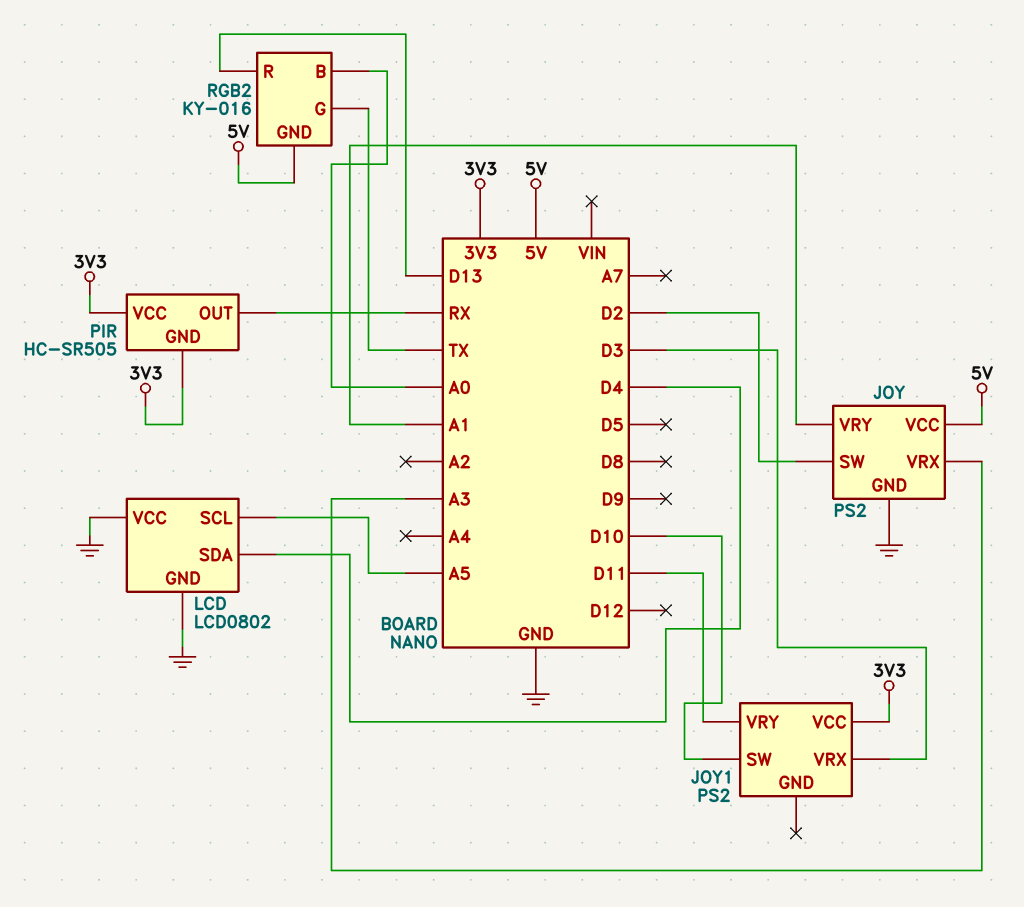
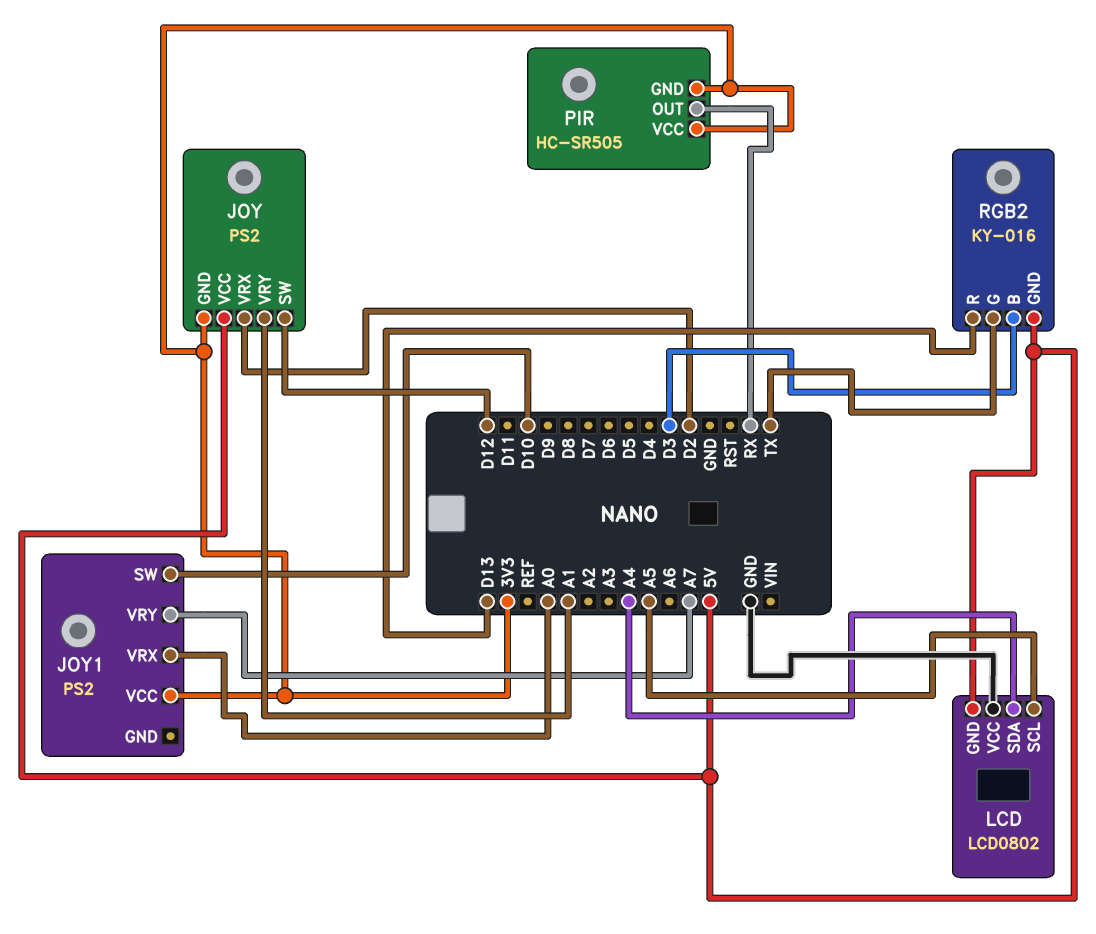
JOY pin GND: GND -> 3V3
JOY pin SW: D2 -> D12
JOY pin VRX: A3 -> D2
JOY1 pin VRX: D3 -> A0
JOY1 pin VRY: D11 -> A7
LCD pin GND: GND -> 5V
LCD pin SDA: D4 -> A4
RGB2 pin B: A0 -> D3

